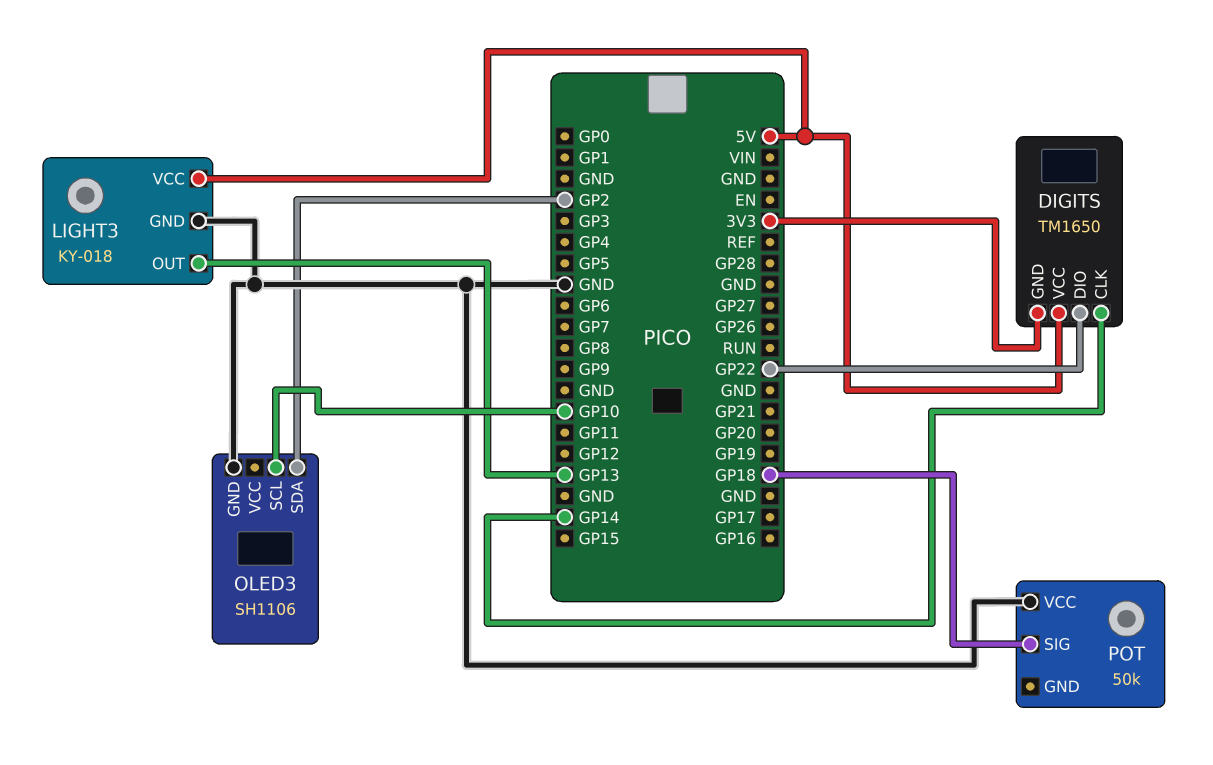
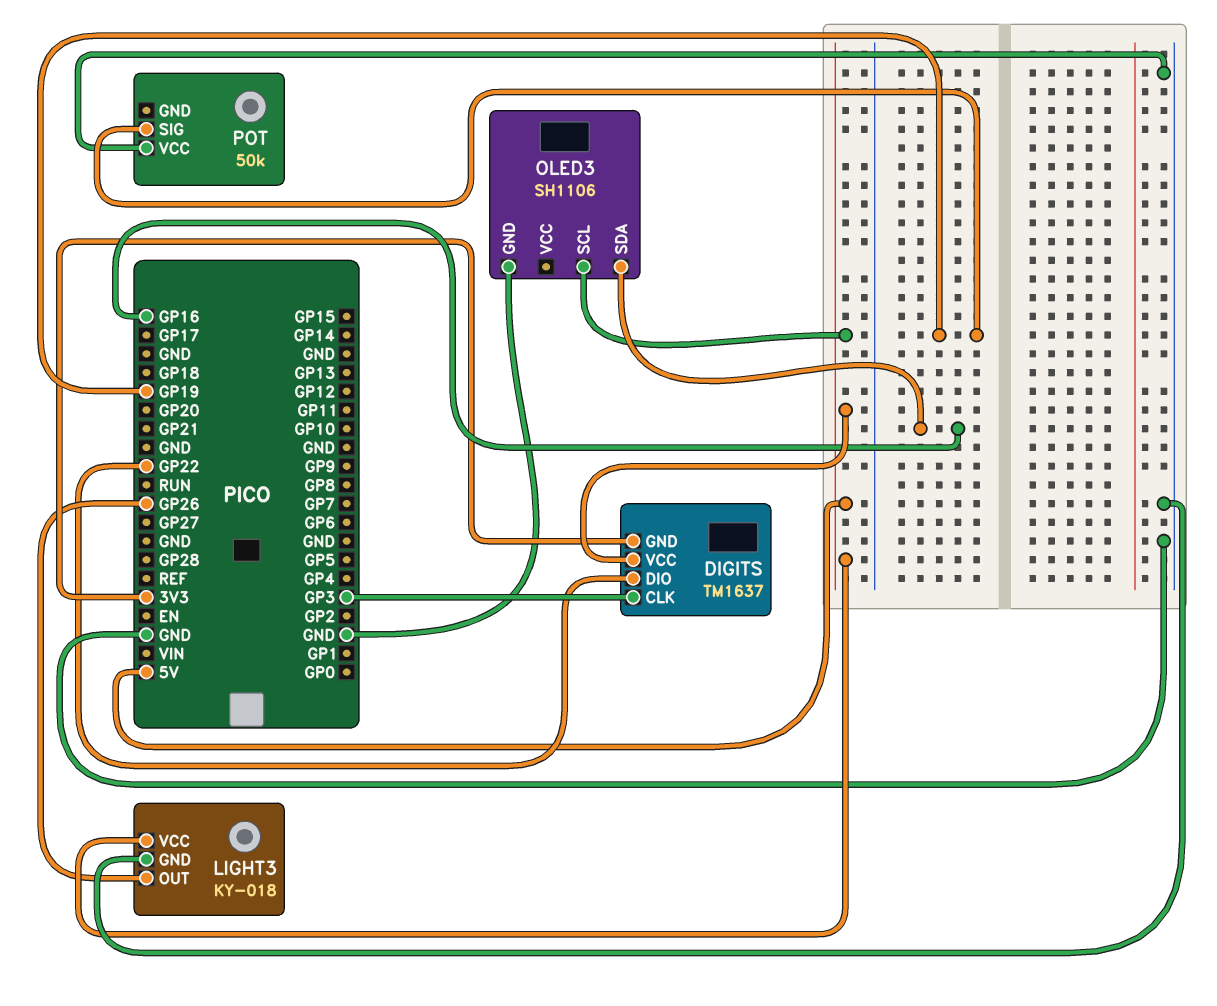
DIGITS: TM1650 -> TM1637
DIGITS pin CLK: GP14 -> GP3
LIGHT3 pin OUT: GP13 -> GP26
OLED3 pin SCL: GP10 -> 5V
OLED3 pin SDA: GP2 -> GP16
POT pin SIG: GP18 -> GP19

